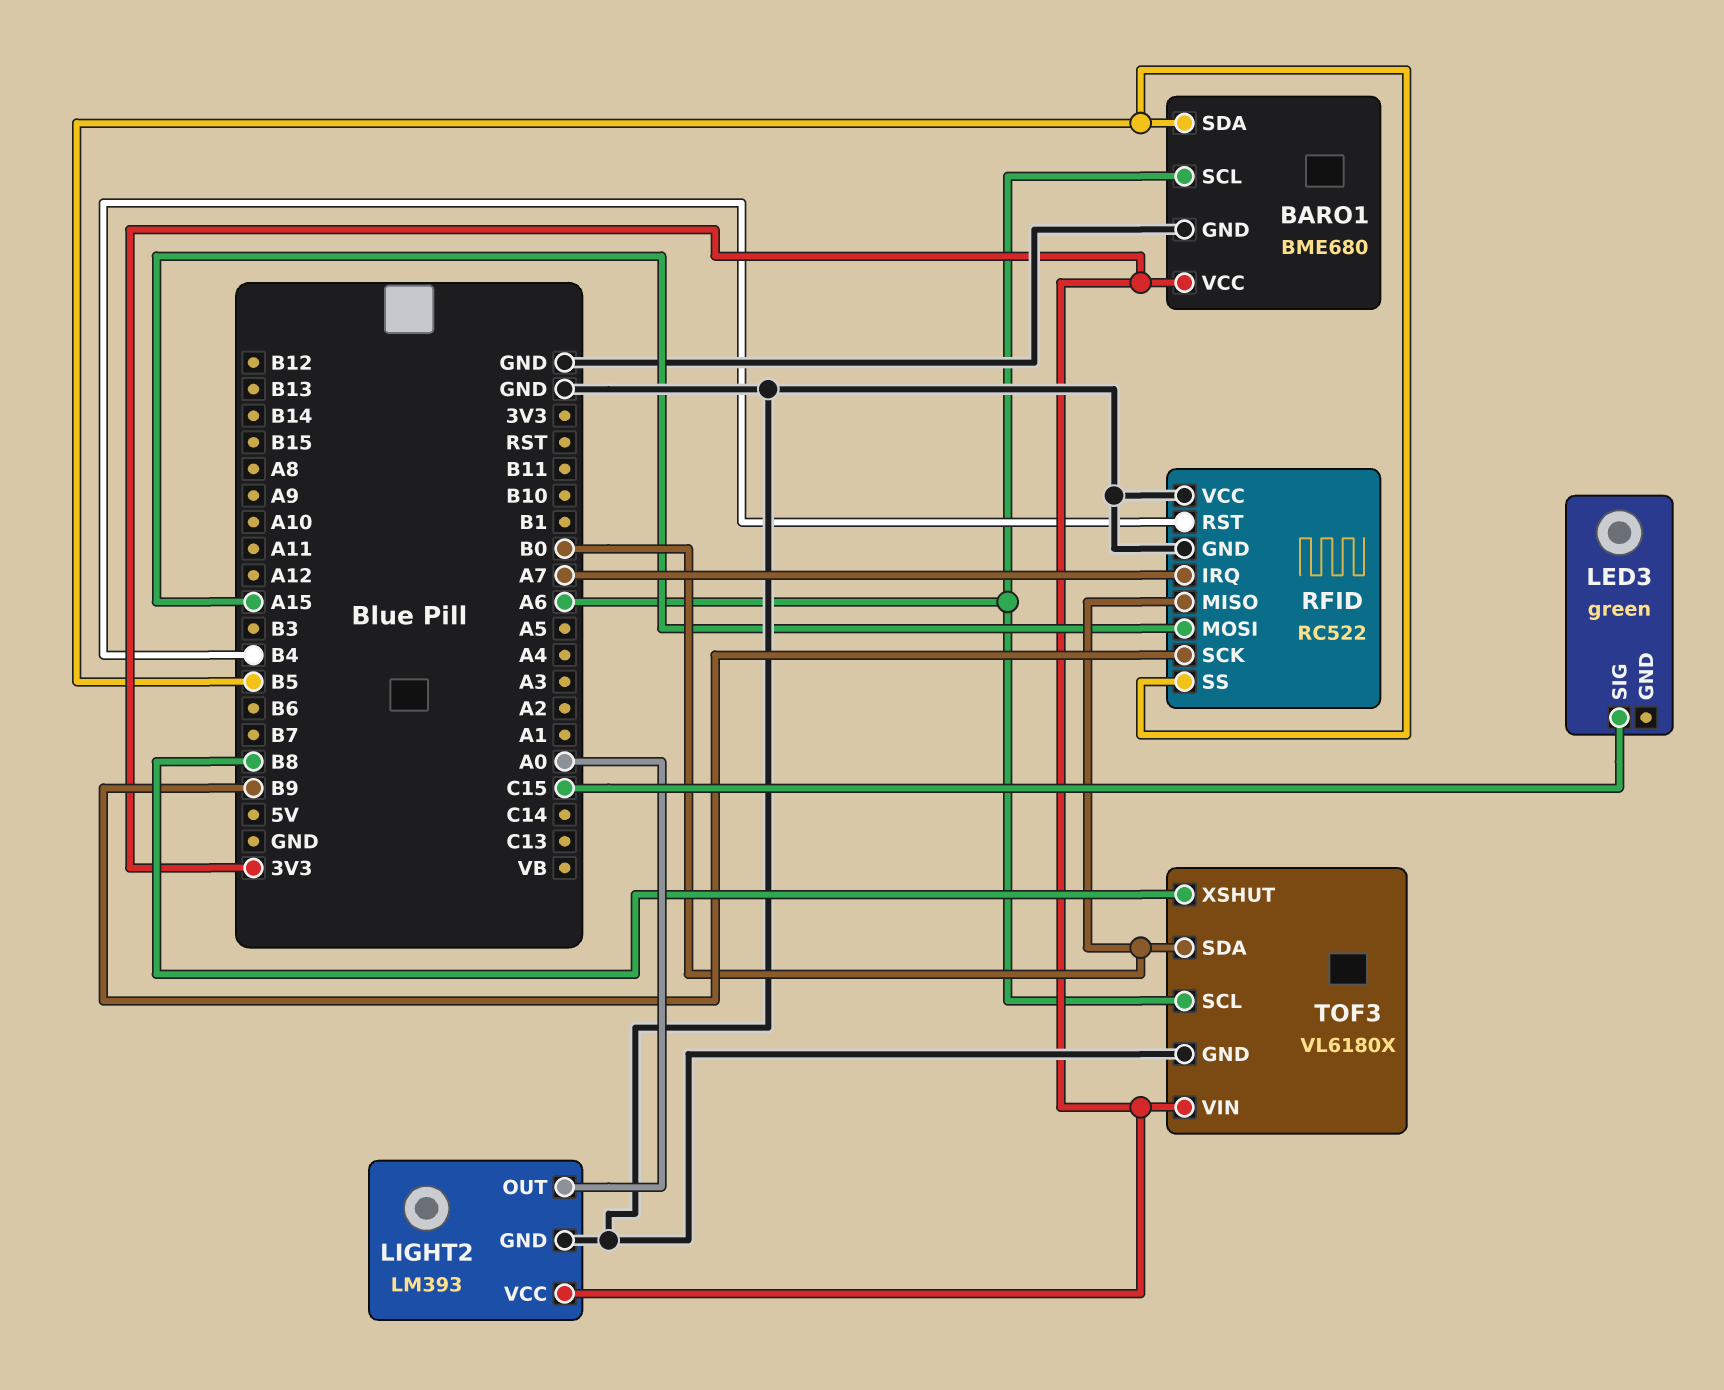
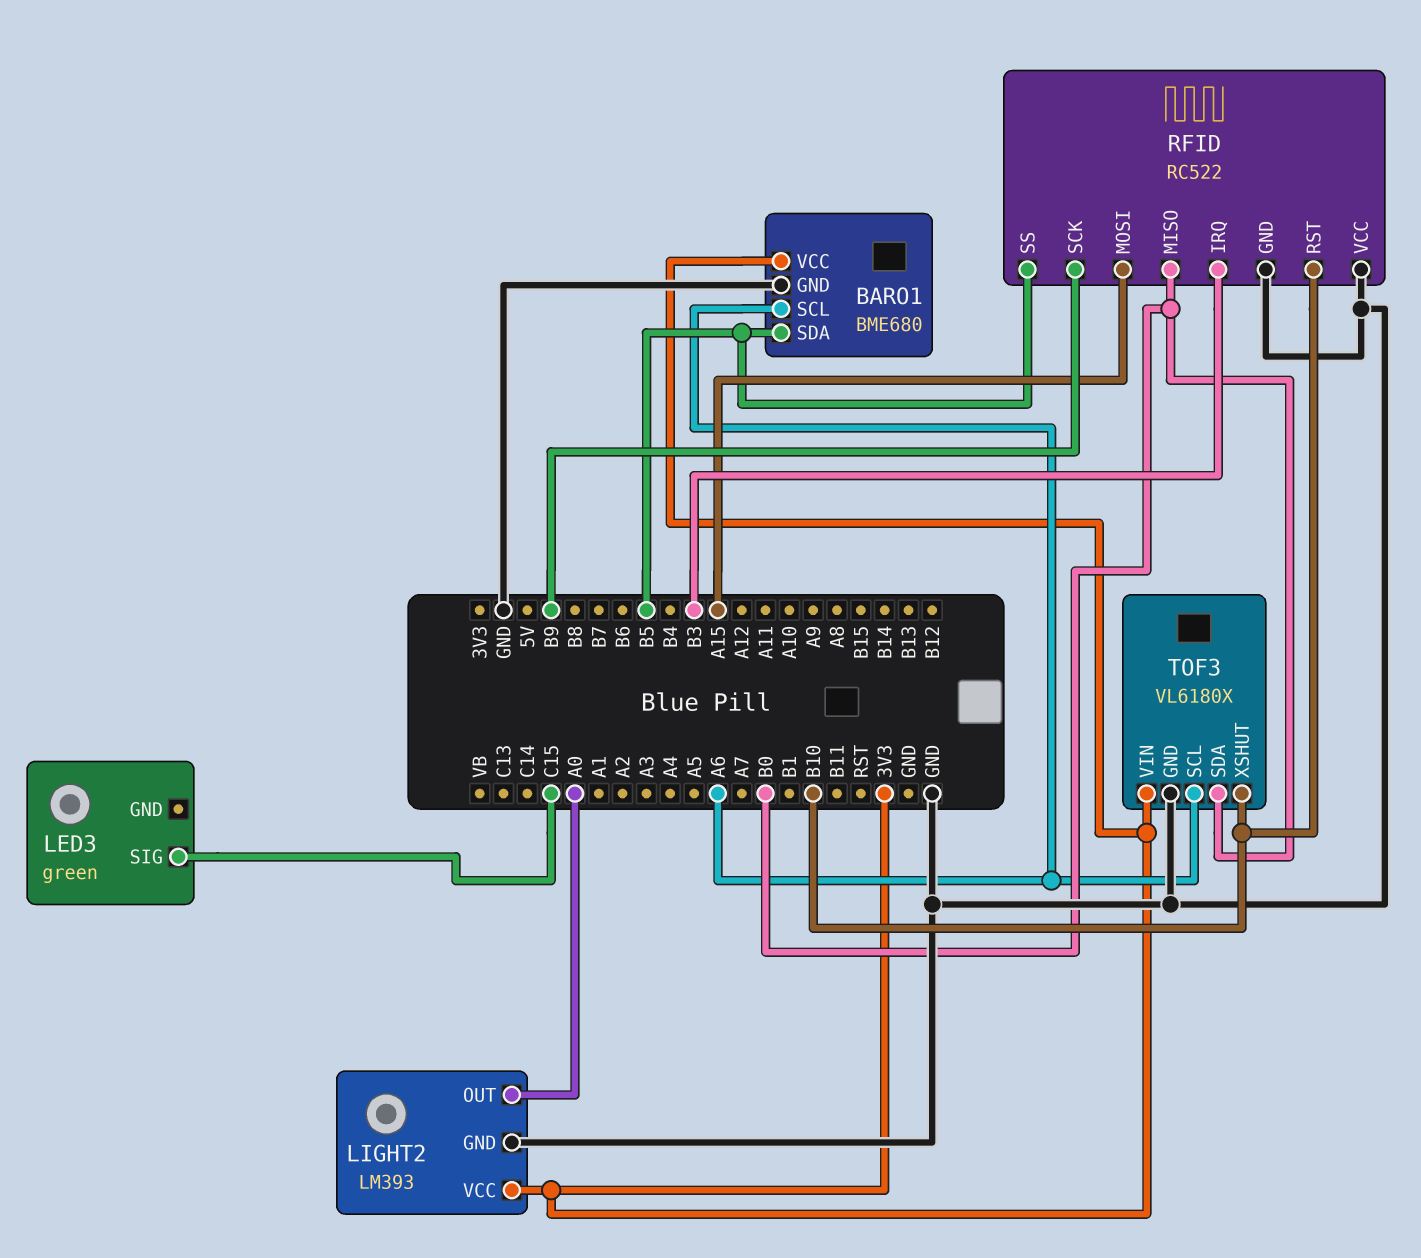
RFID pin IRQ: A7 -> B3
RFID pin RST: B4 -> B10
TOF3 pin XSHUT: B8 -> B10

